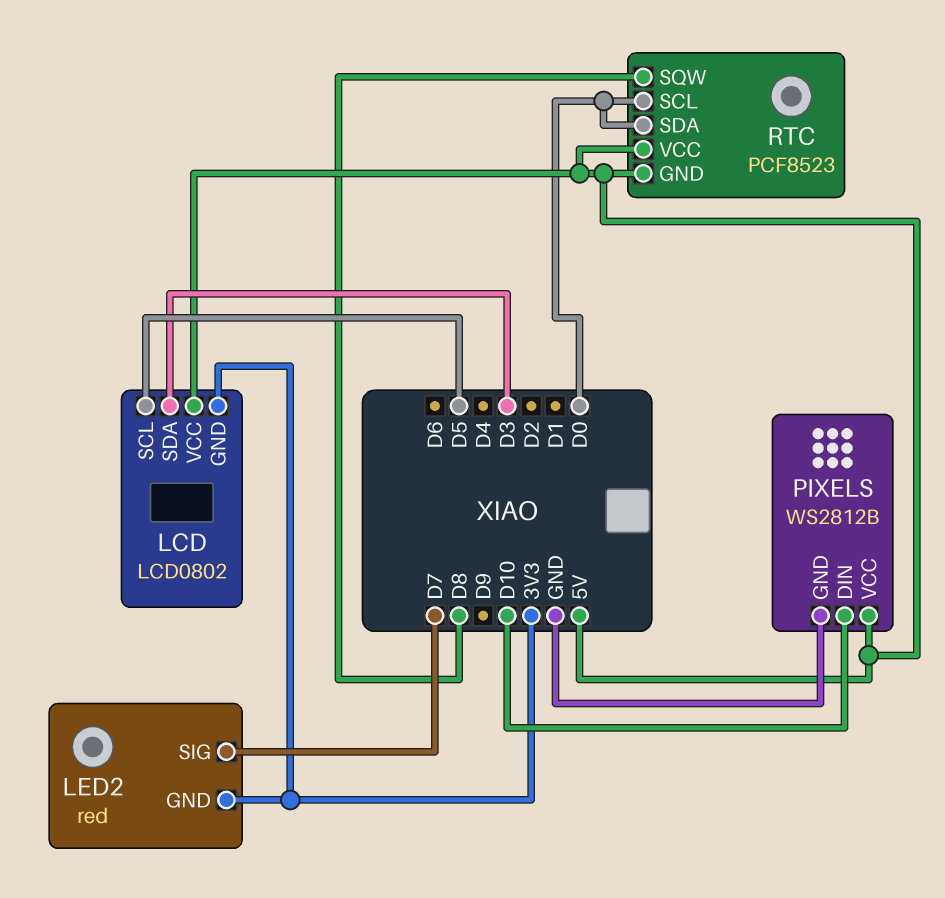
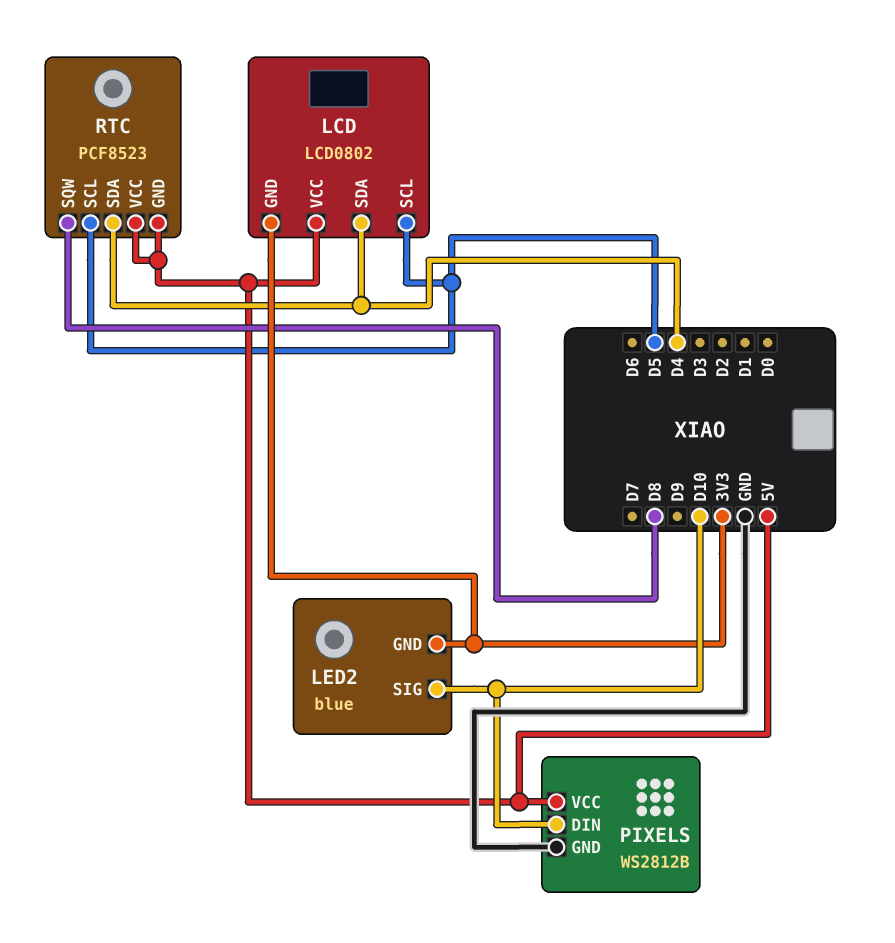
LCD pin SDA: D3 -> D4
LED2: red -> blue
LED2 pin SIG: D7 -> D10
RTC pin SCL: D0 -> D5
RTC pin SDA: D0 -> D4

